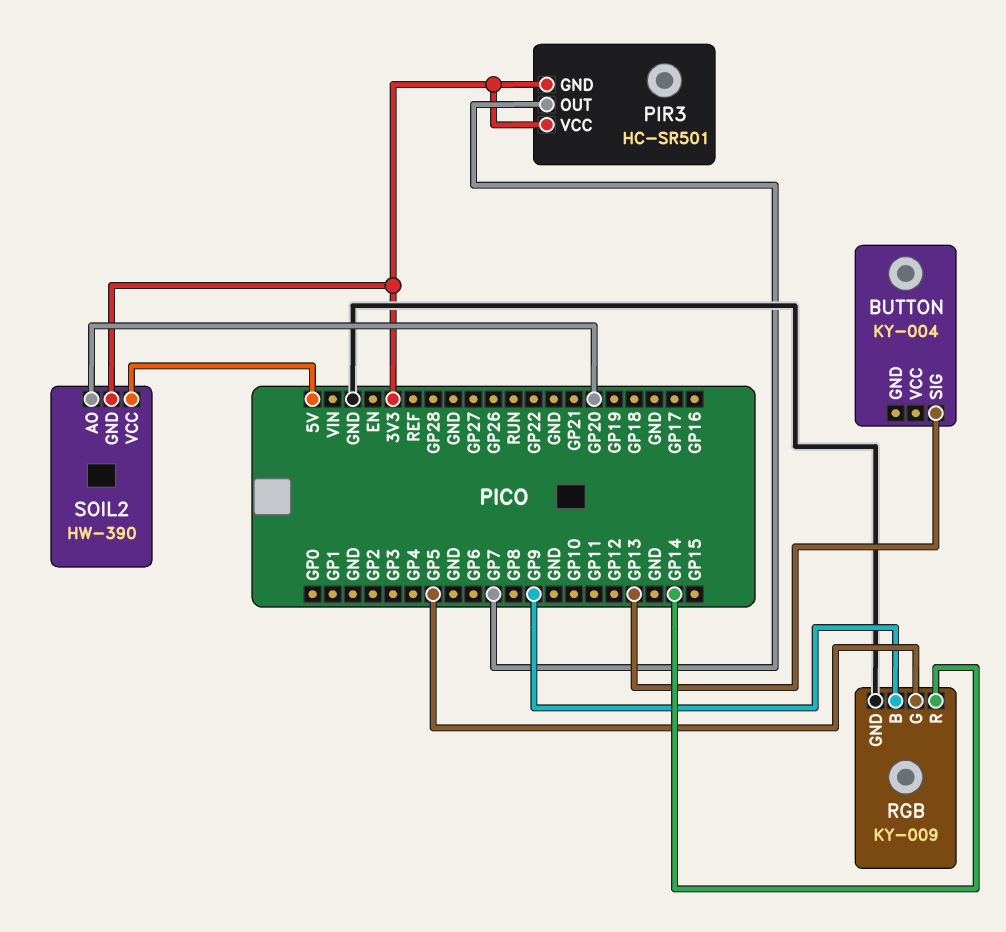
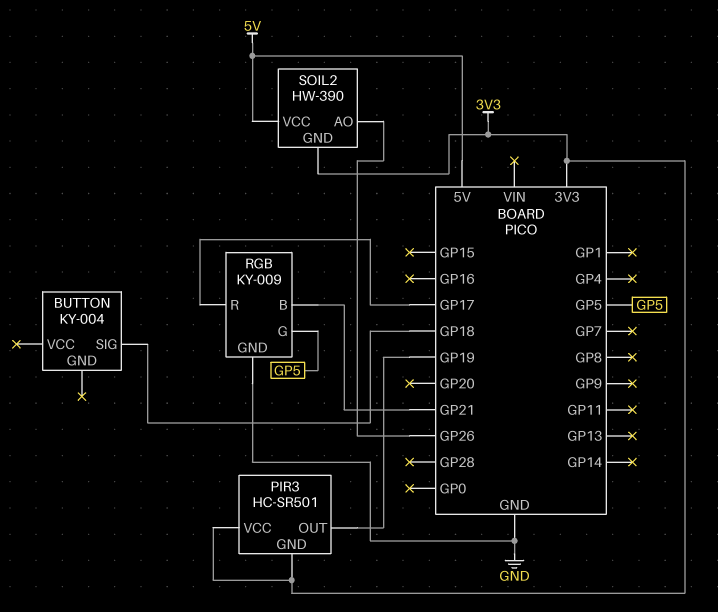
BUTTON pin SIG: GP13 -> GP18
PIR3 pin OUT: GP7 -> GP19
RGB pin B: GP9 -> GP21
RGB pin R: GP14 -> GP17
SOIL2 pin AO: GP20 -> GP26

